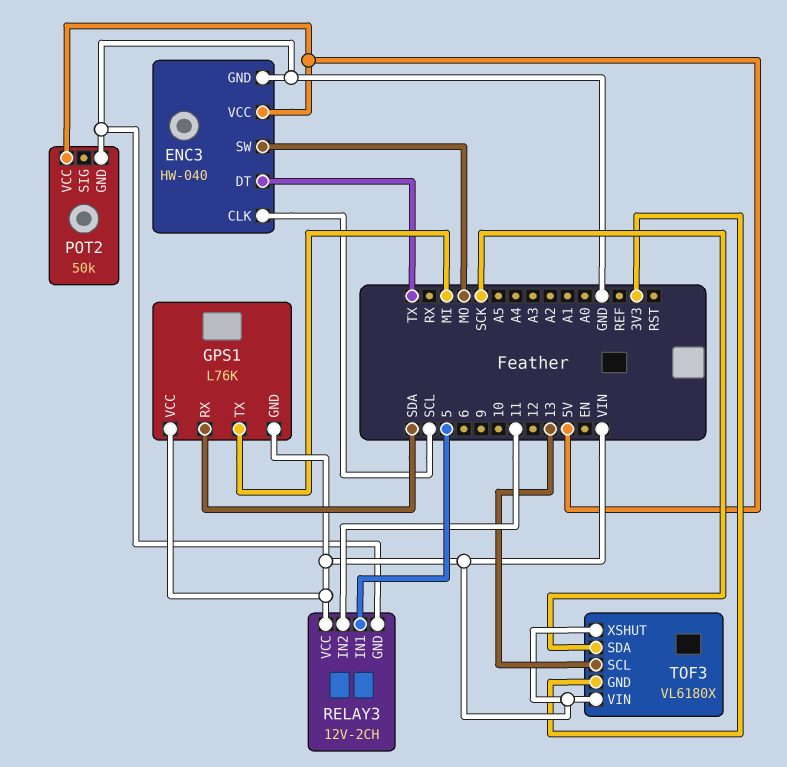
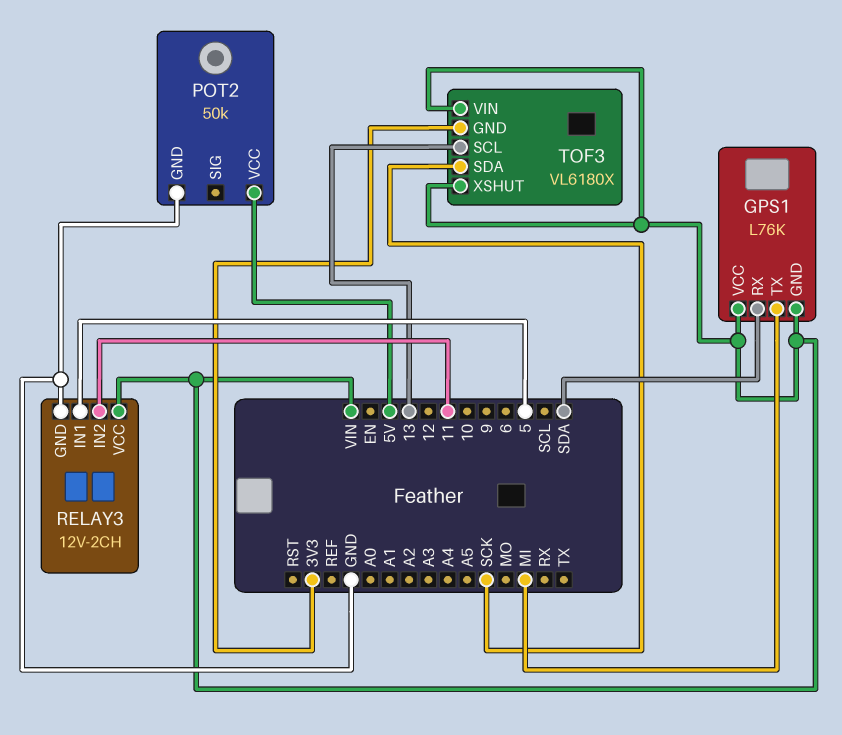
ENC3: HW-040 -> none
ENC3 pin CLK: SCL -> none
ENC3 pin DT: TX -> none
ENC3 pin GND: GND -> none
ENC3 pin SW: MO -> none
ENC3 pin VCC: 5V -> none

